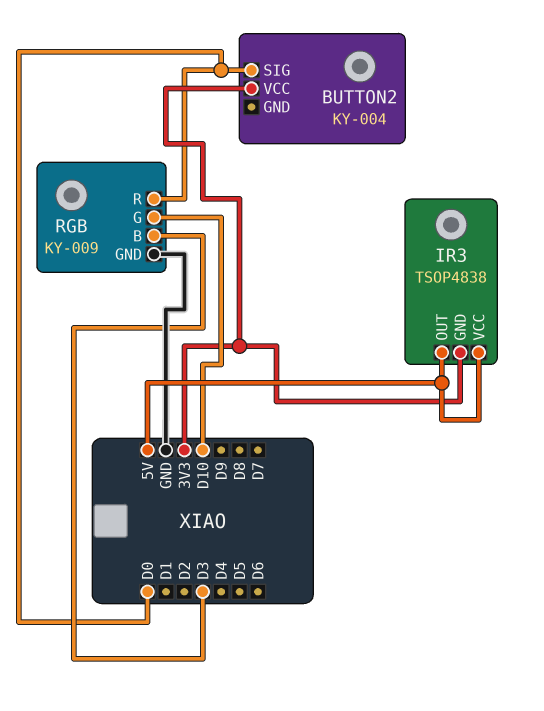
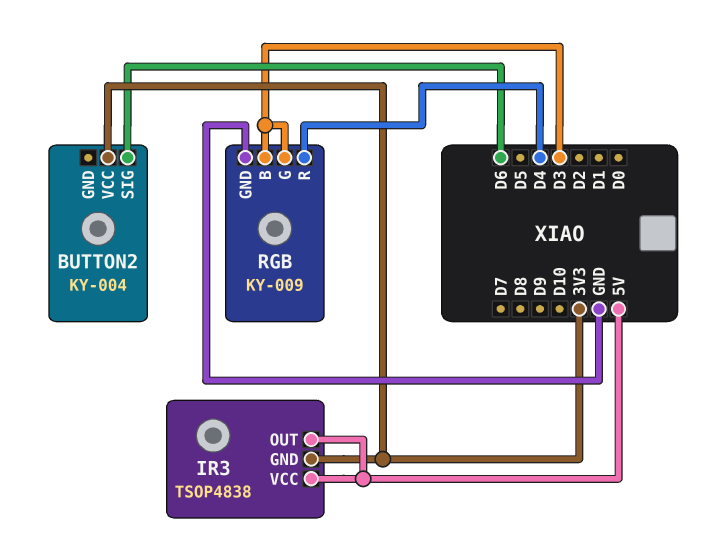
BUTTON2 pin SIG: D0 -> D6
RGB pin G: D10 -> D3
RGB pin R: D0 -> D4

